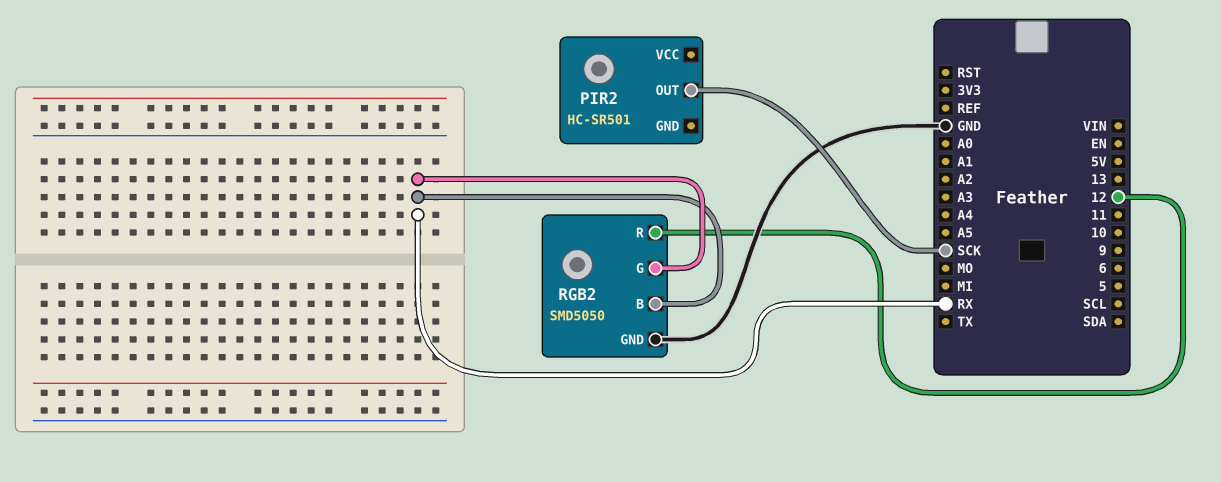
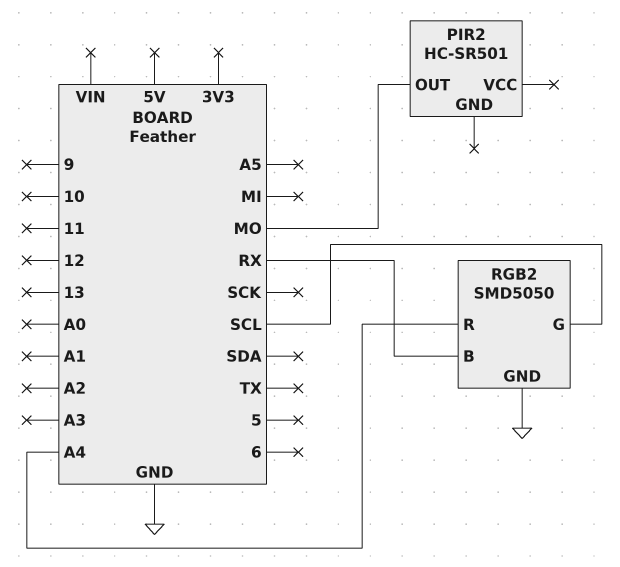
PIR2 pin OUT: SCK -> MO
RGB2 pin G: RX -> SCL
RGB2 pin R: 12 -> A4

